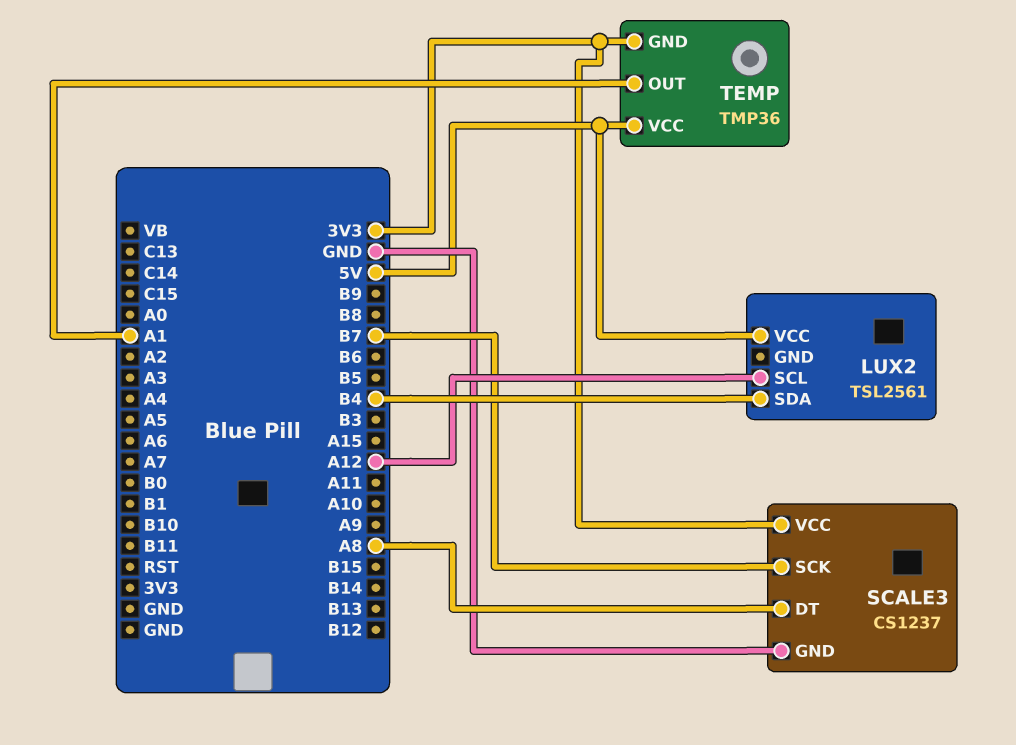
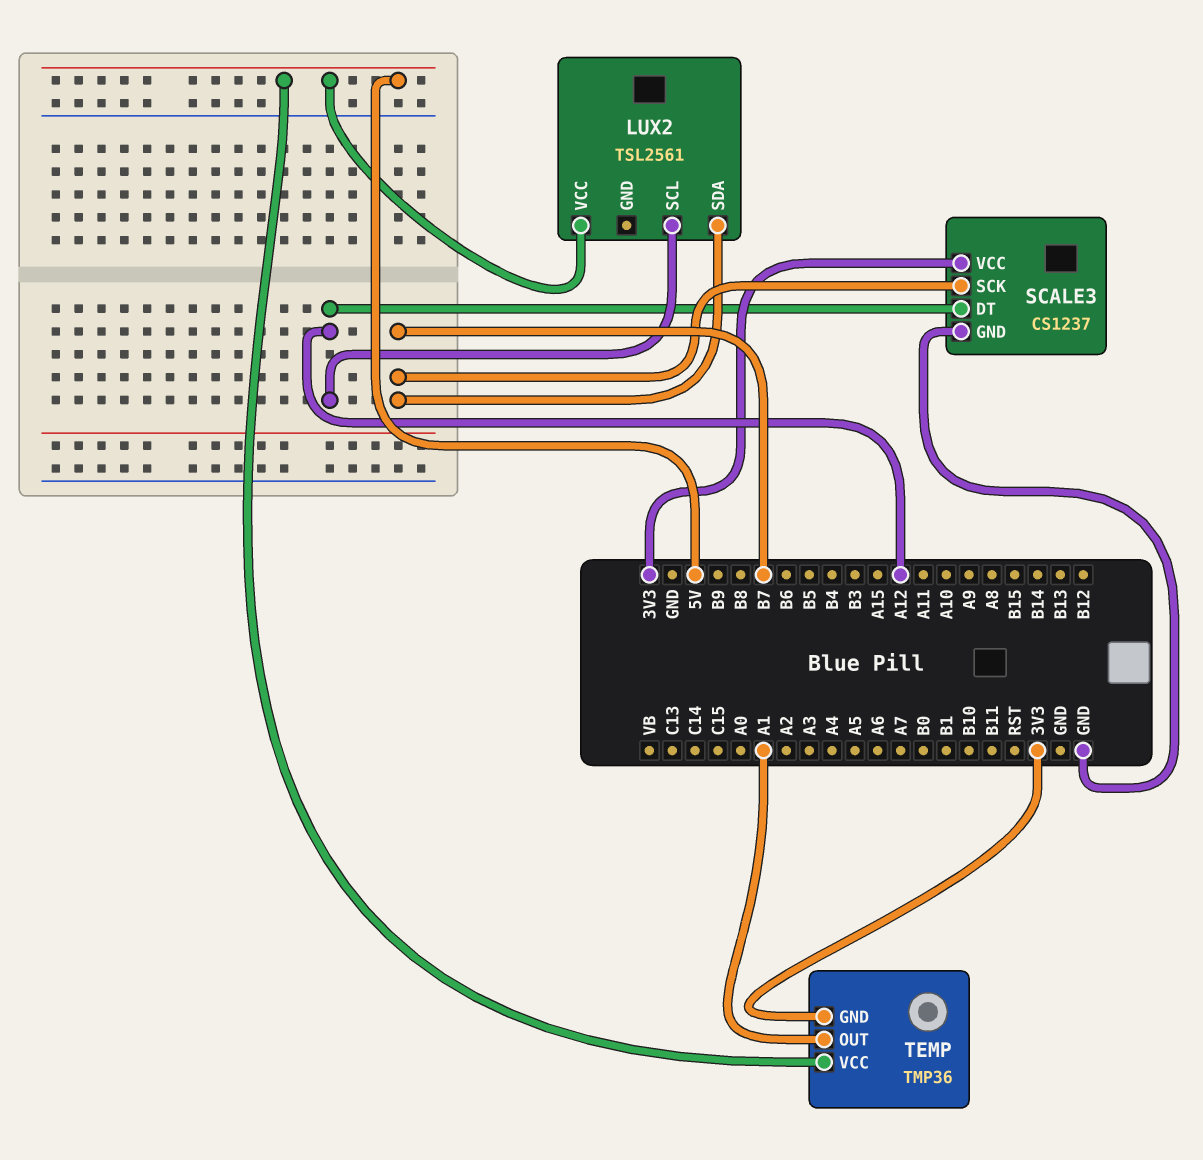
LUX2 pin SDA: B4 -> B7
SCALE3 pin DT: A8 -> A12

